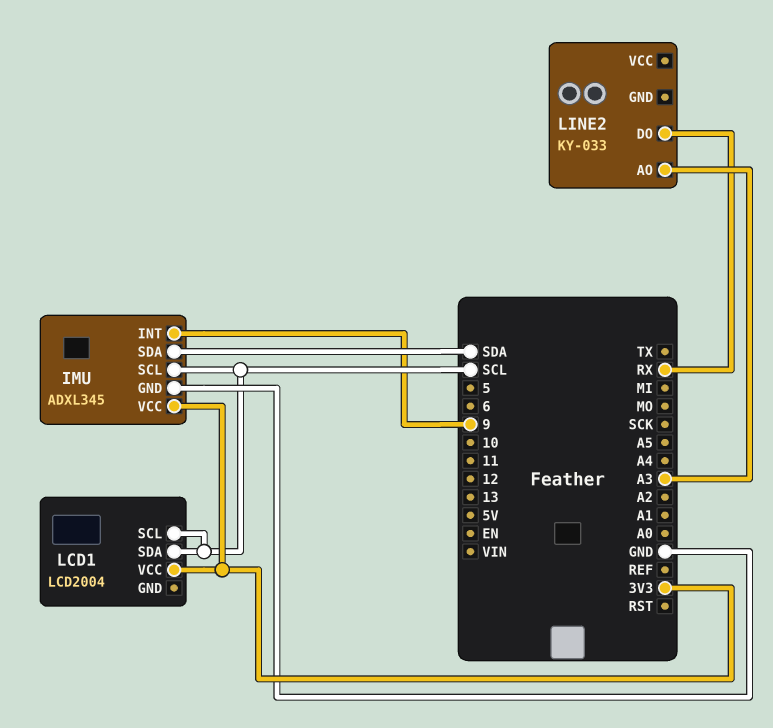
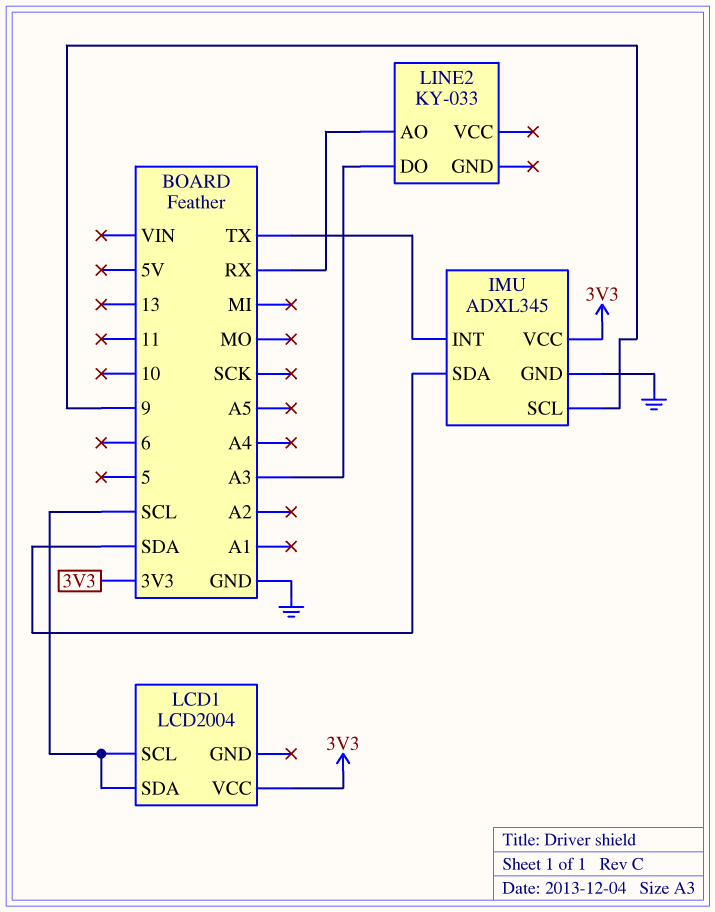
IMU pin INT: 9 -> TX
IMU pin SCL: SCL -> 9
LINE2 pin AO: A3 -> RX
LINE2 pin DO: RX -> A3

